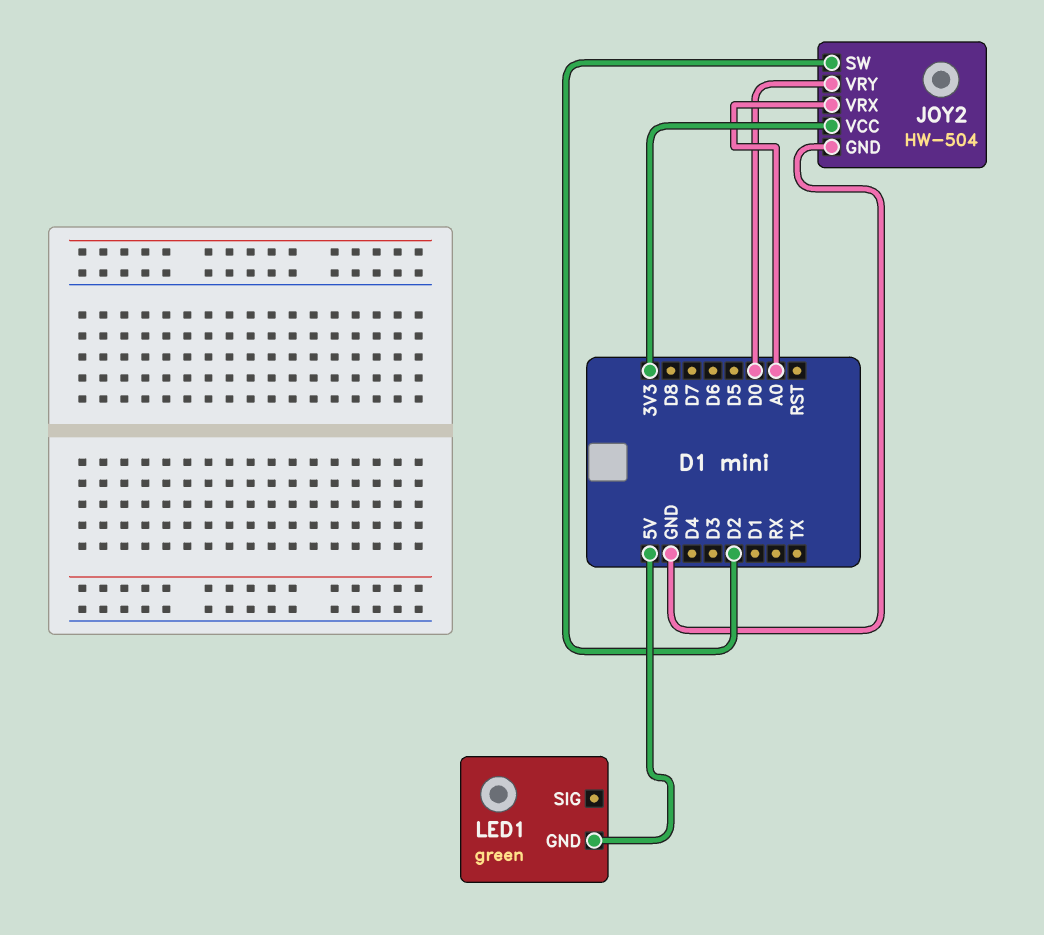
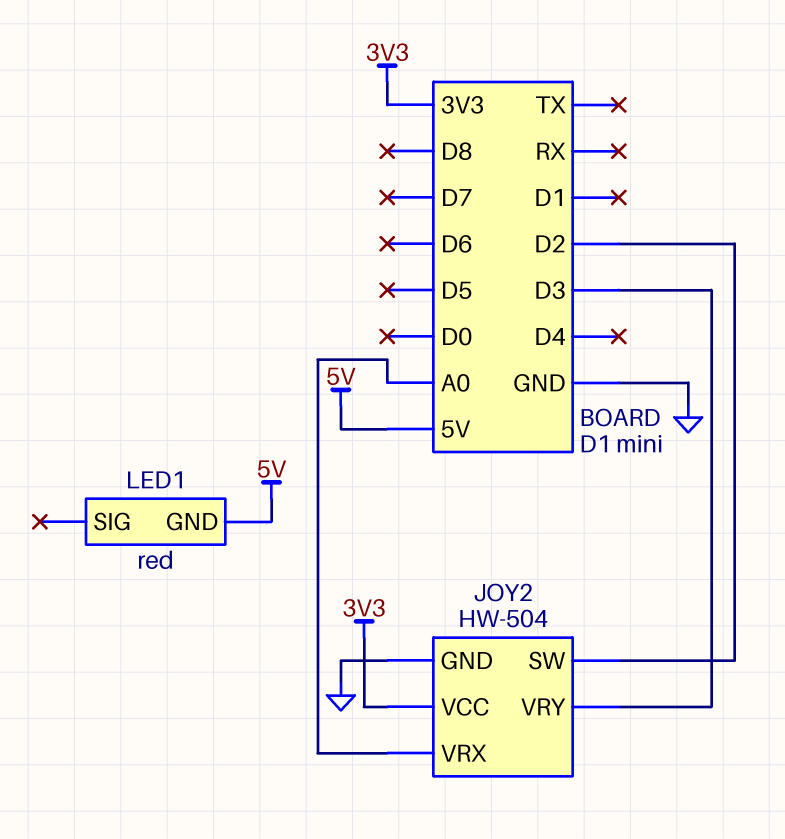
JOY2 pin VRY: D0 -> D3
LED1: green -> red

